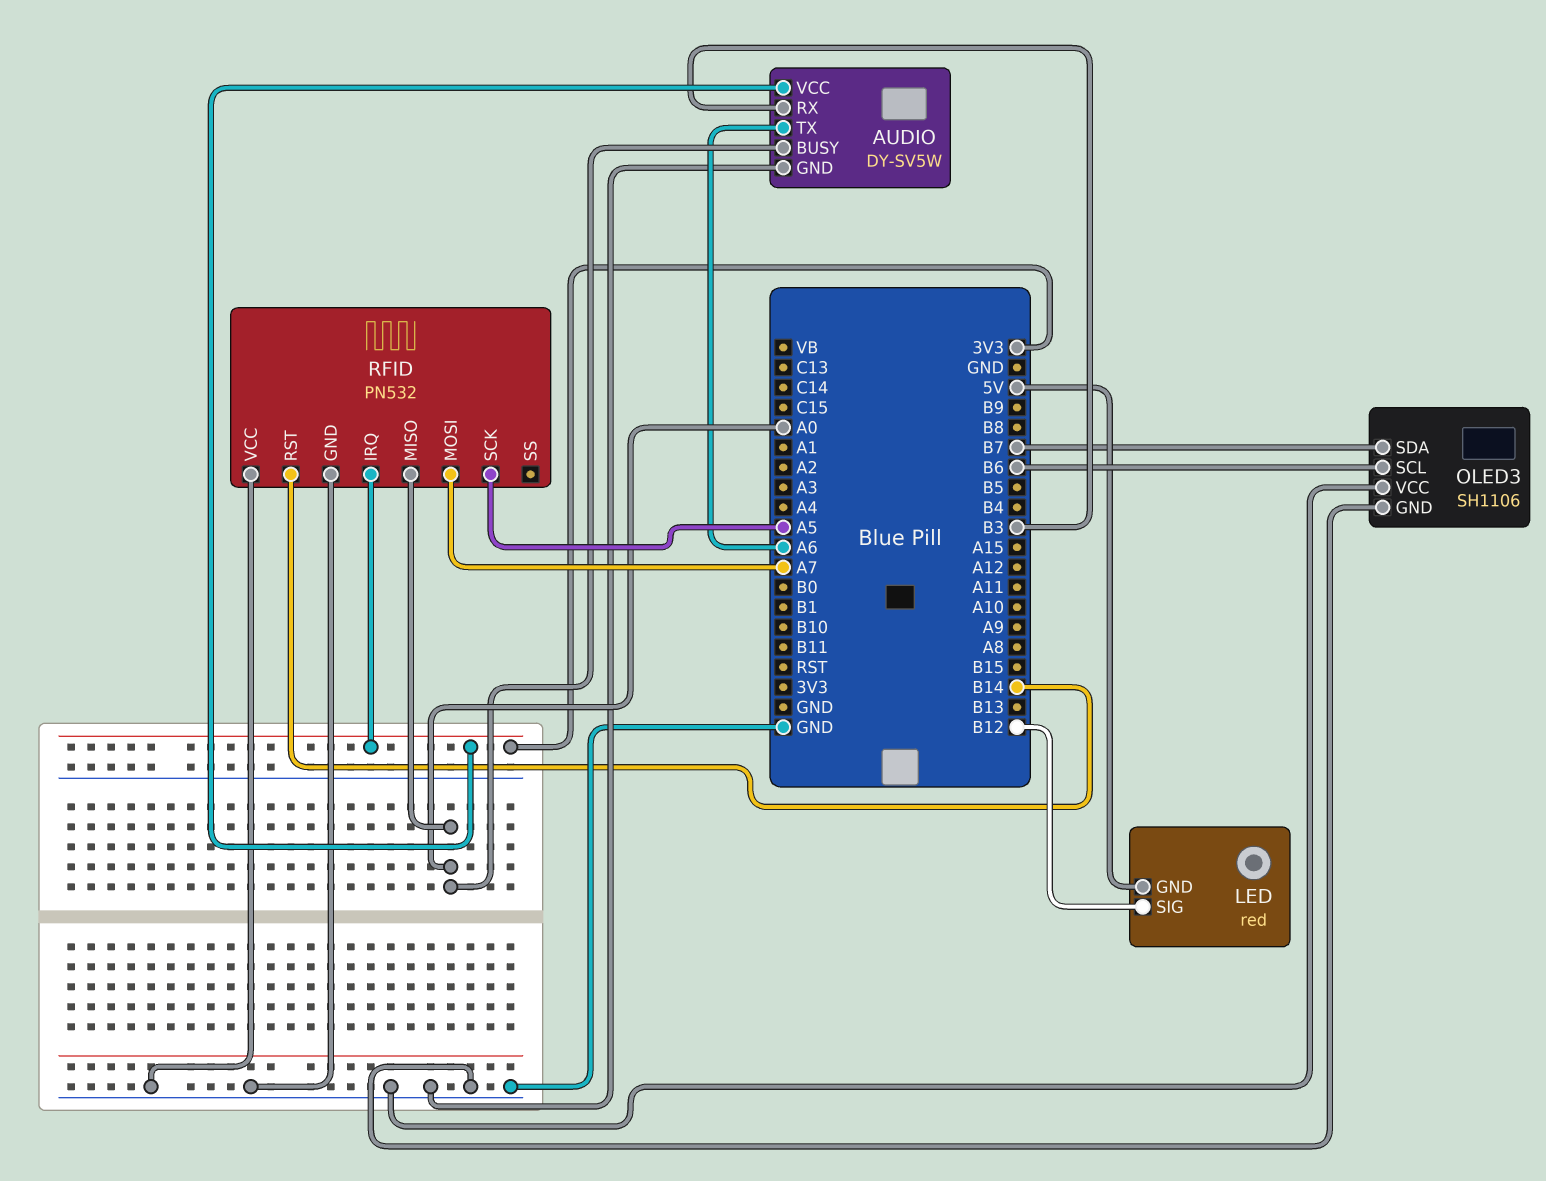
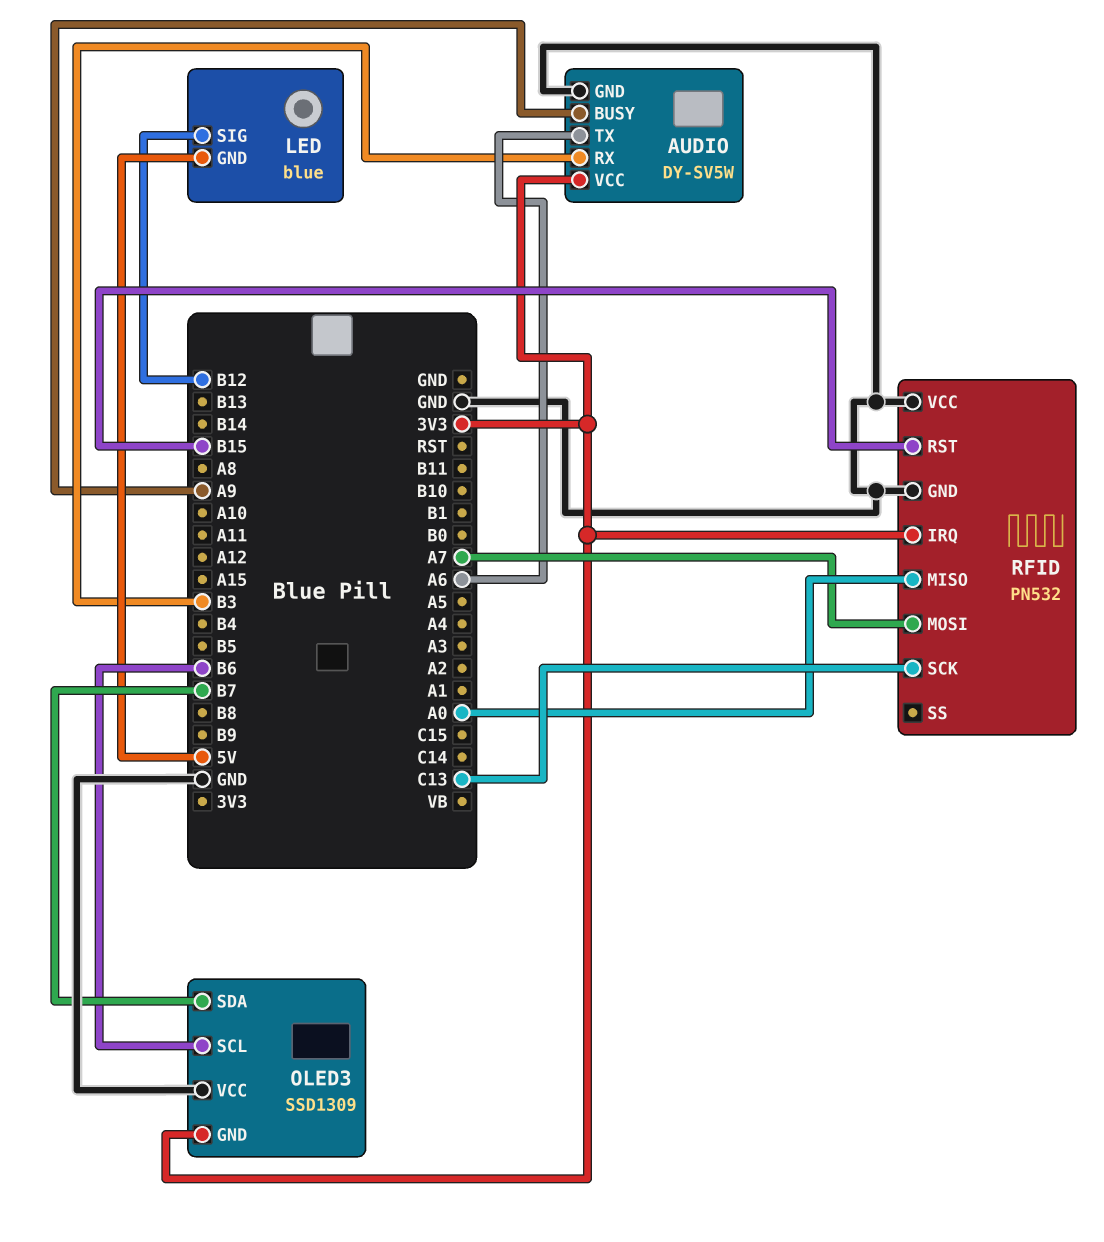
AUDIO pin BUSY: A0 -> A9
LED: red -> blue
OLED3: SH1106 -> SSD1309
OLED3 pin GND: GND -> 3V3
RFID pin RST: B14 -> B15
RFID pin SCK: A5 -> C13

